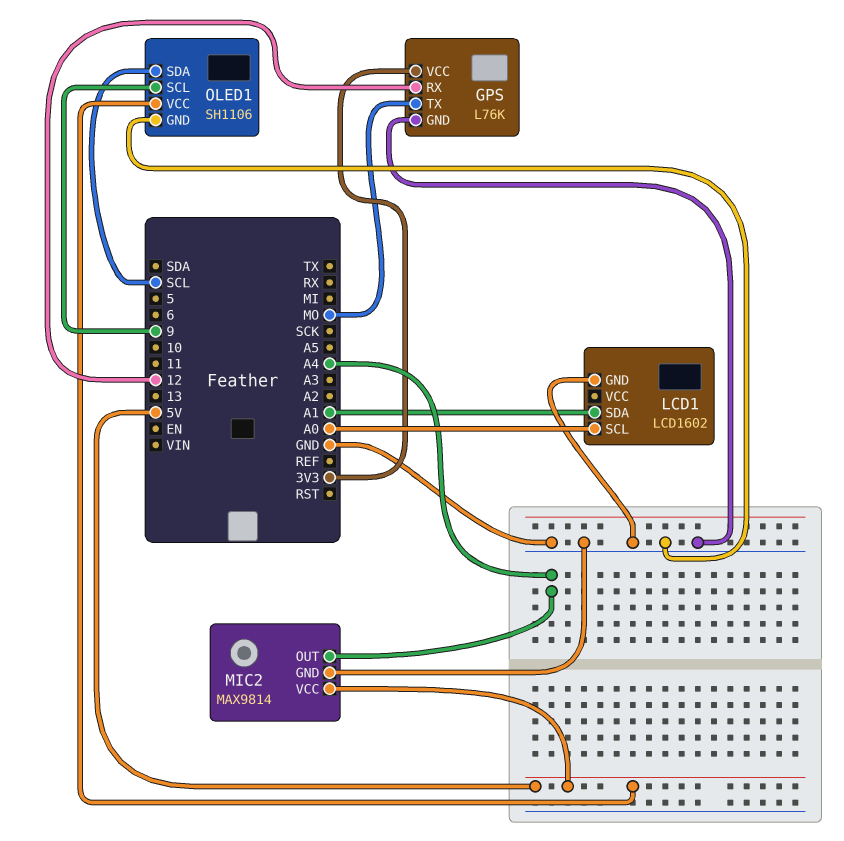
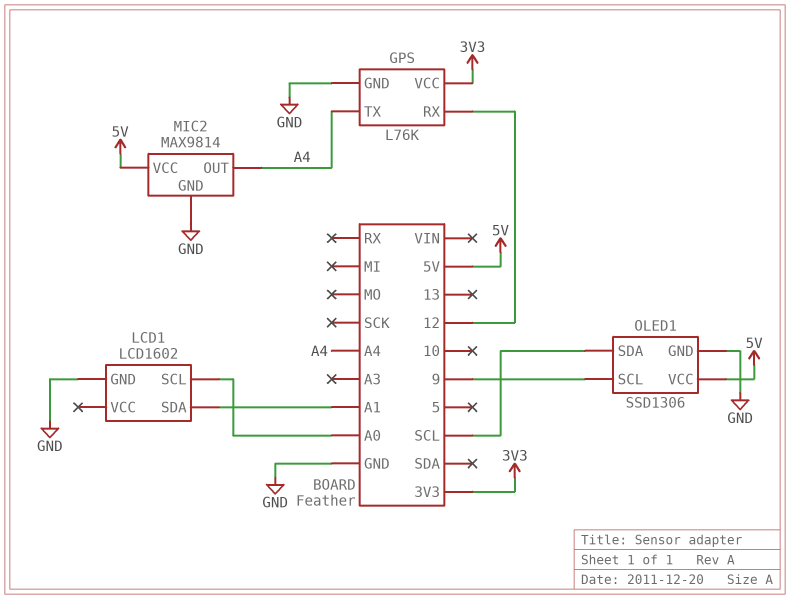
GPS pin TX: MO -> A4
OLED1: SH1106 -> SSD1306

